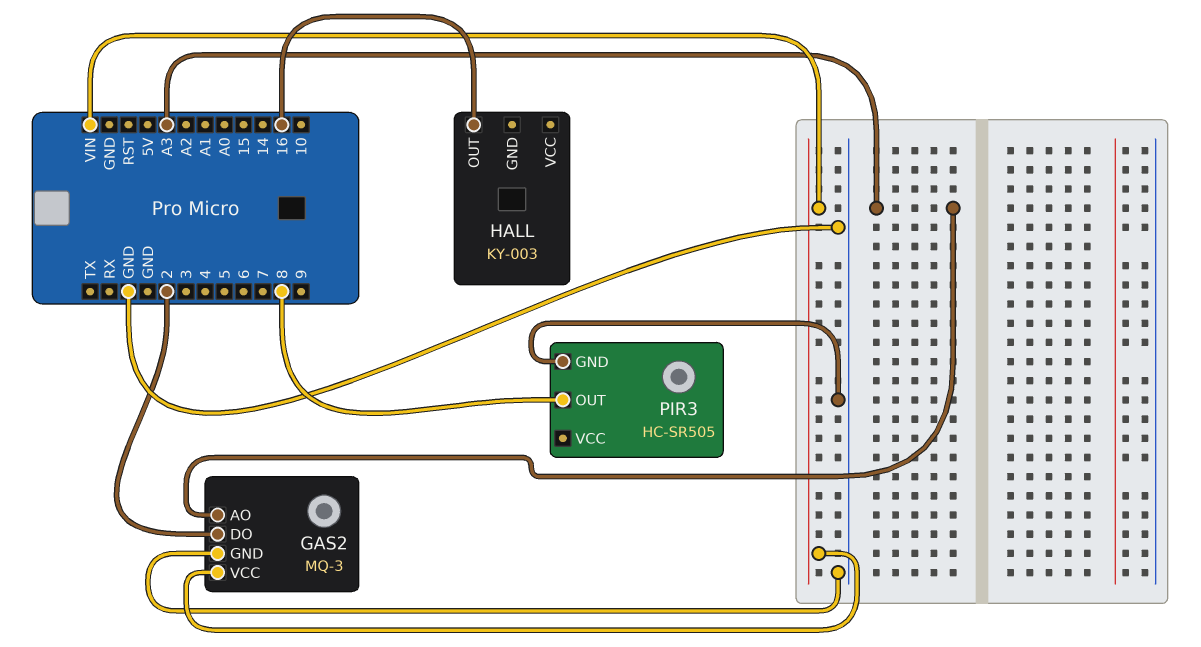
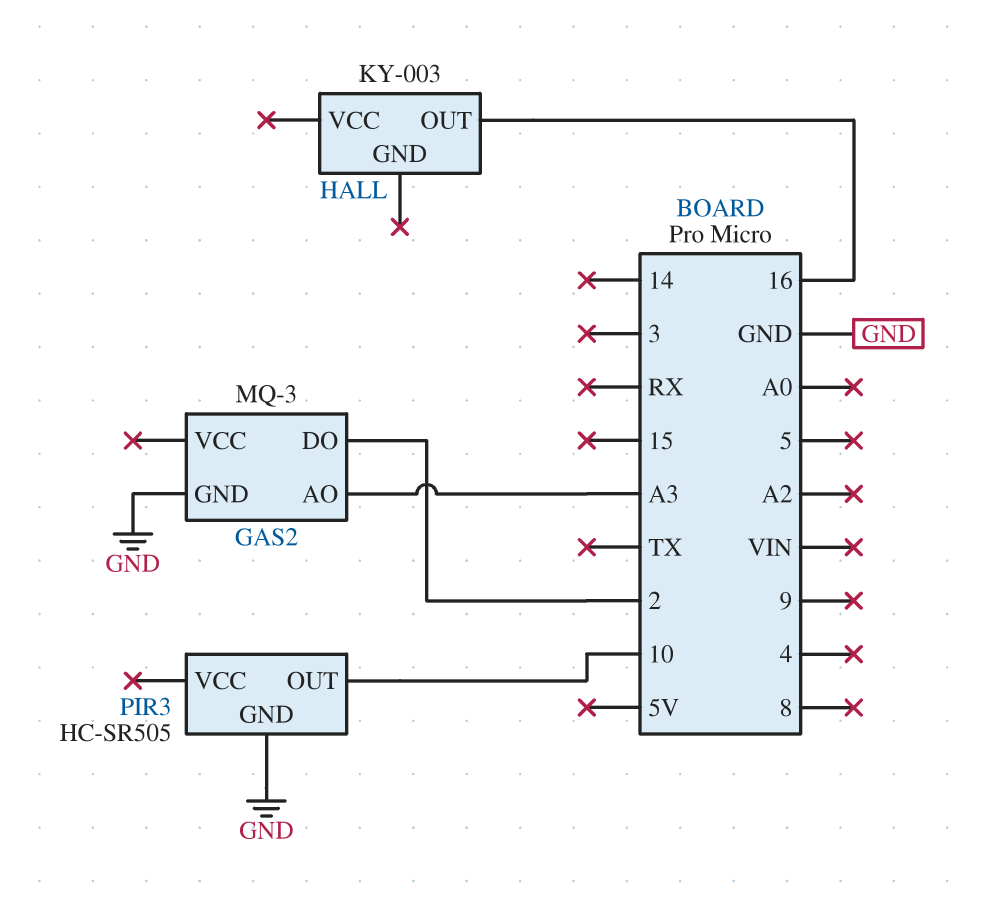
GAS2 pin VCC: VIN -> none
PIR3 pin OUT: 8 -> 10

